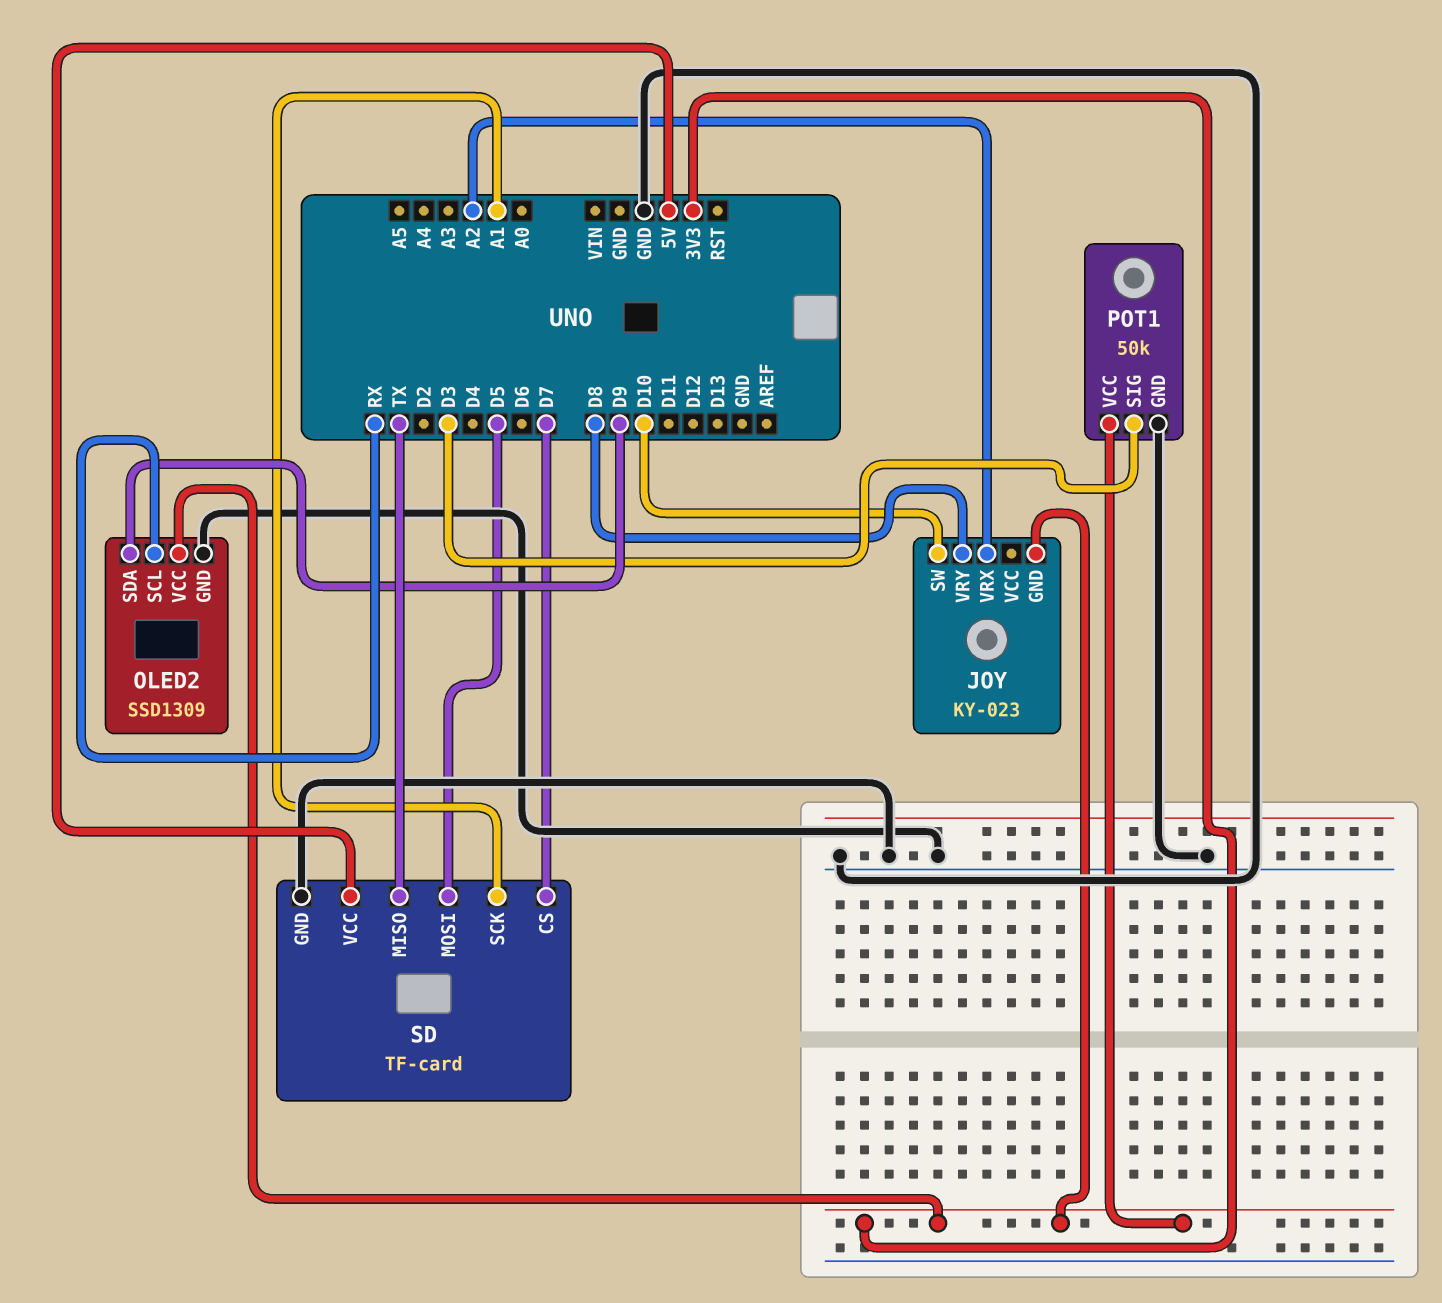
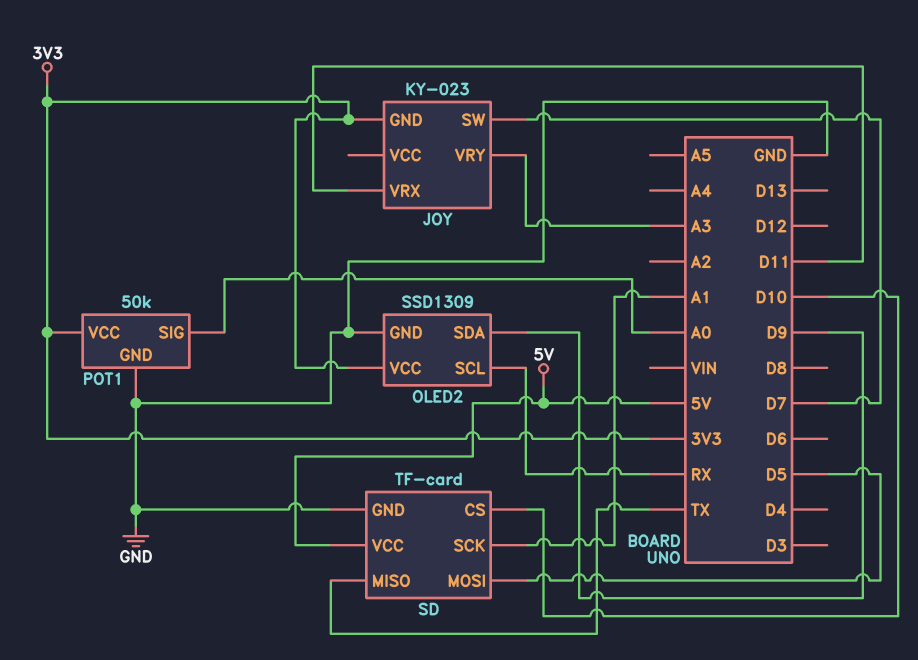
JOY pin SW: D10 -> D7
JOY pin VRX: A2 -> D11
JOY pin VRY: D8 -> A3
POT1 pin SIG: D3 -> A0
SD pin CS: D7 -> D10

